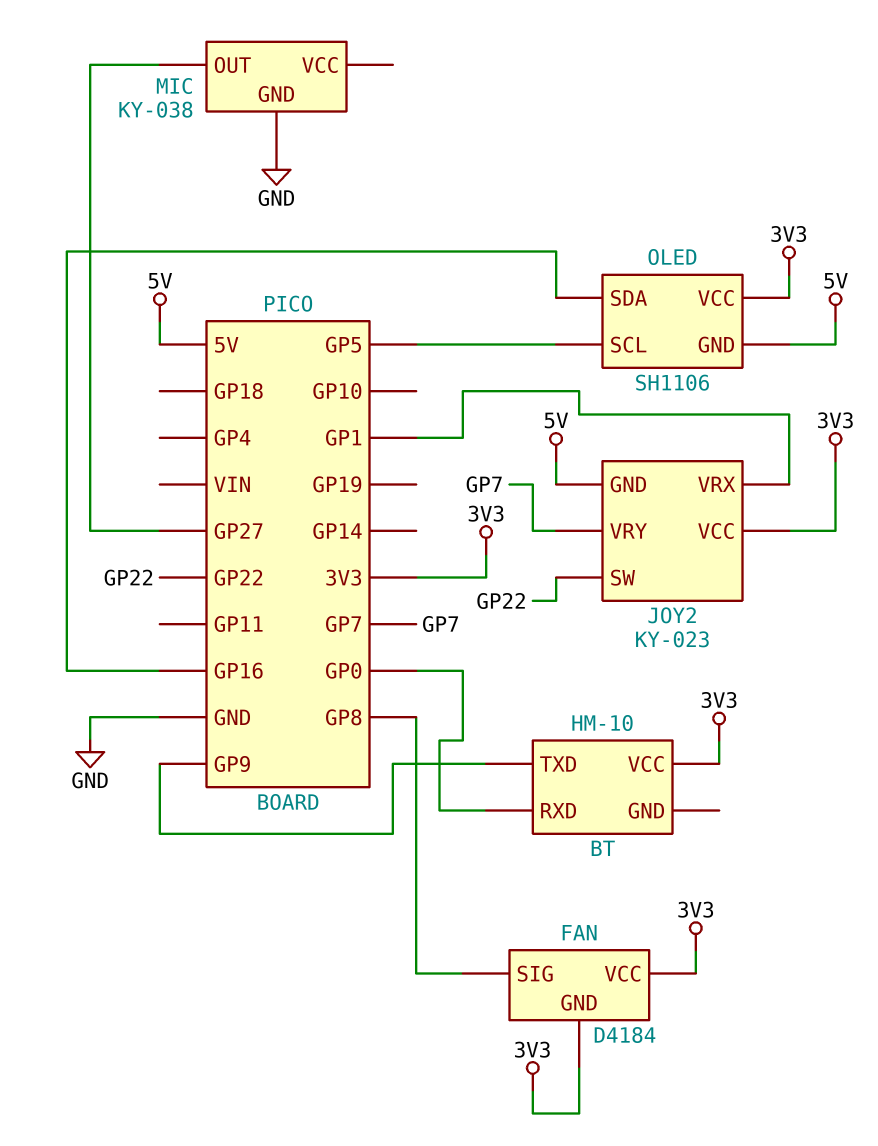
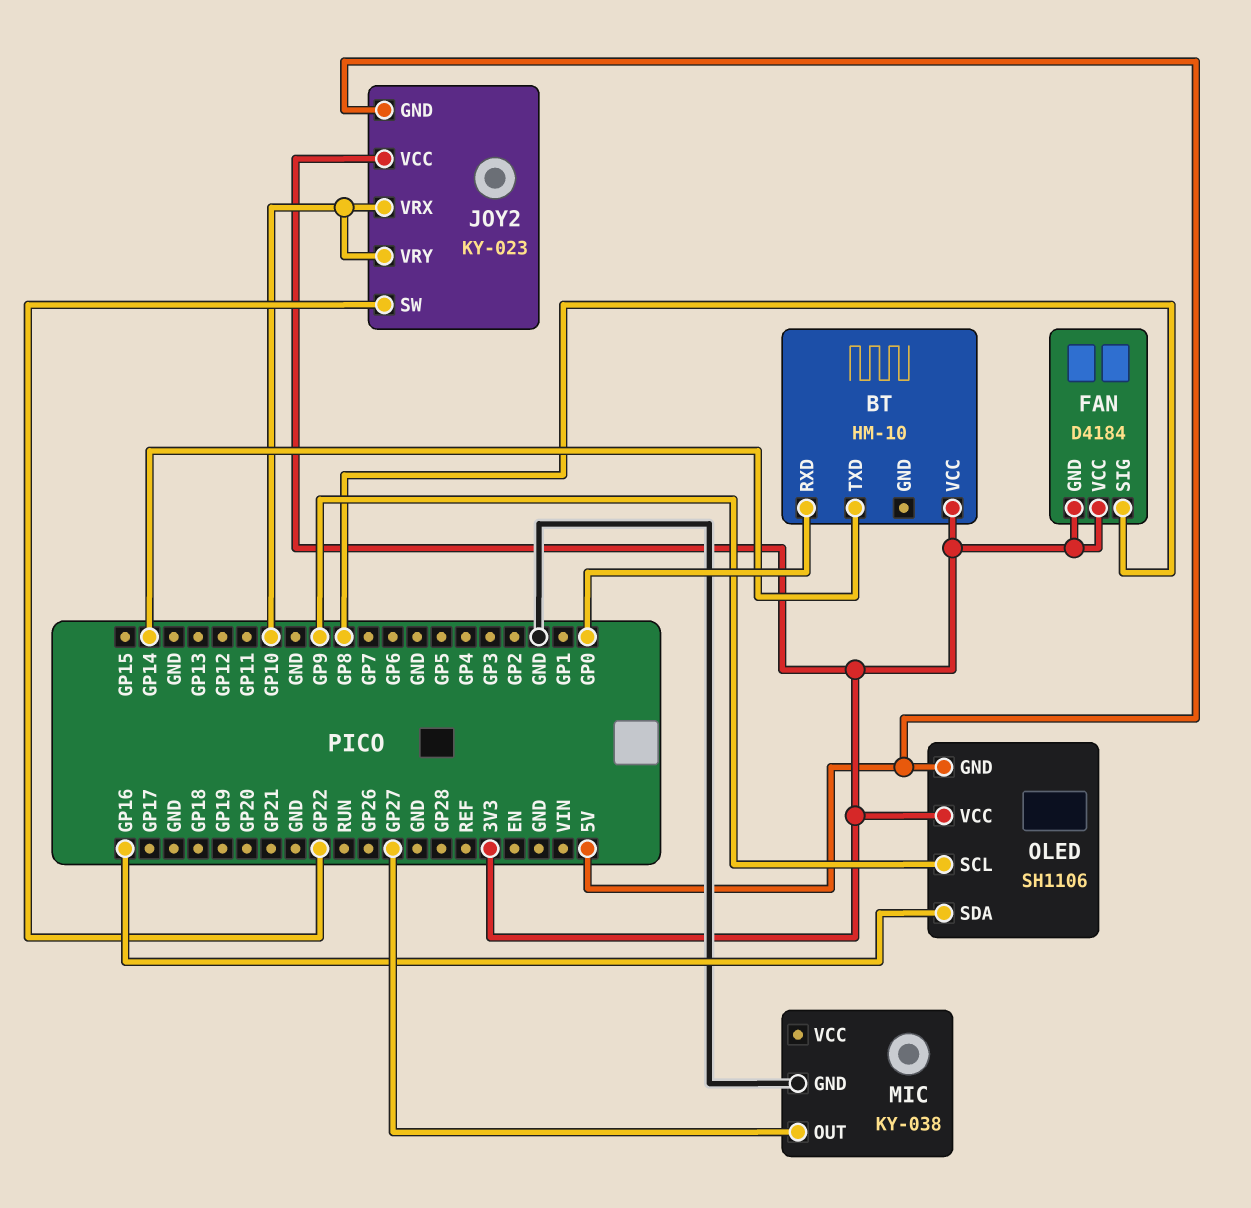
BT pin TXD: GP9 -> GP14
JOY2 pin VRX: GP1 -> GP10
JOY2 pin VRY: GP7 -> GP10
OLED pin SCL: GP5 -> GP9

